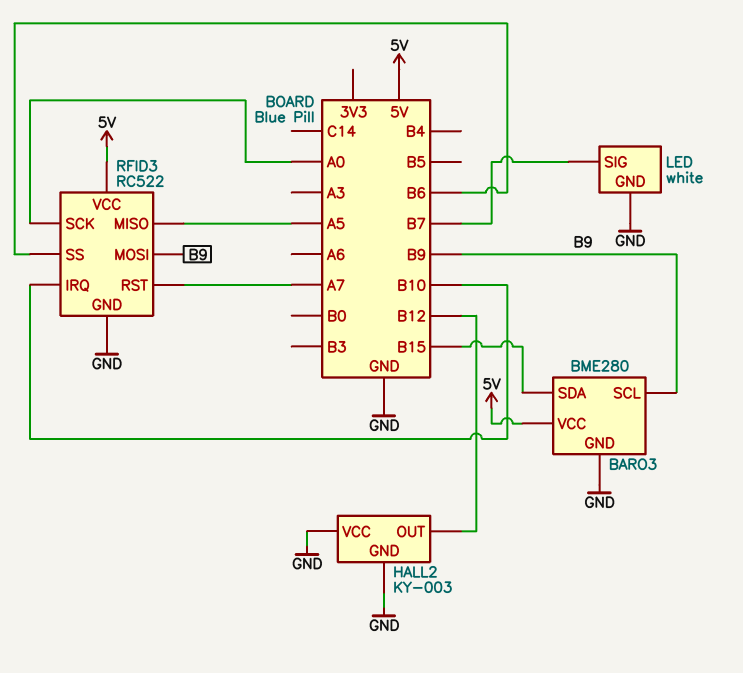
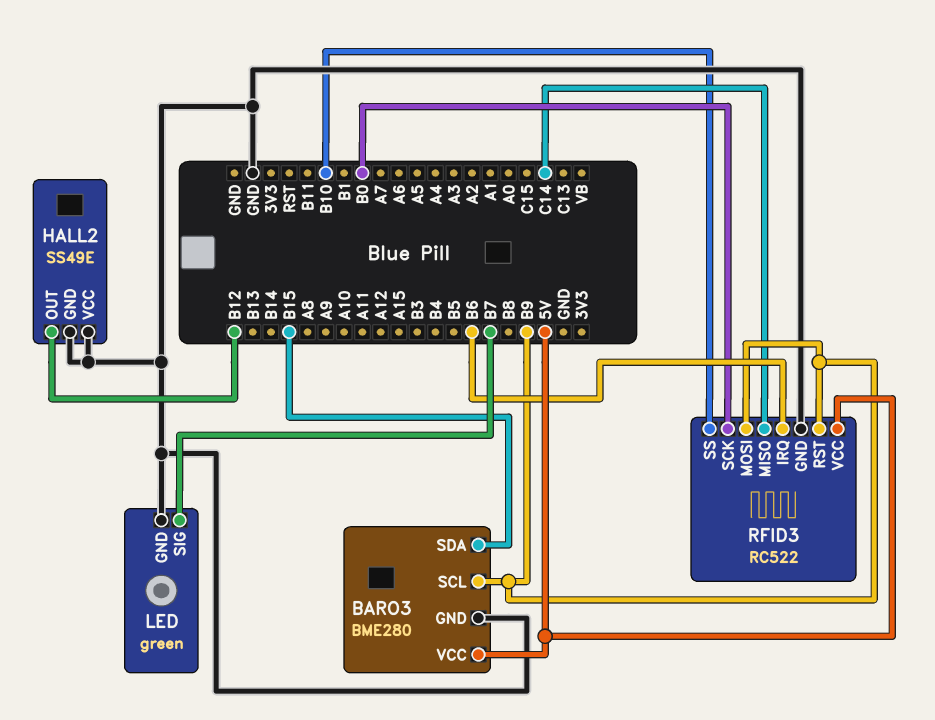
HALL2: KY-003 -> SS49E
LED: white -> green
RFID3 pin IRQ: B10 -> B6
RFID3 pin MISO: A5 -> C14
RFID3 pin RST: A7 -> B9
RFID3 pin SCK: A0 -> B0
RFID3 pin SS: B6 -> B10

